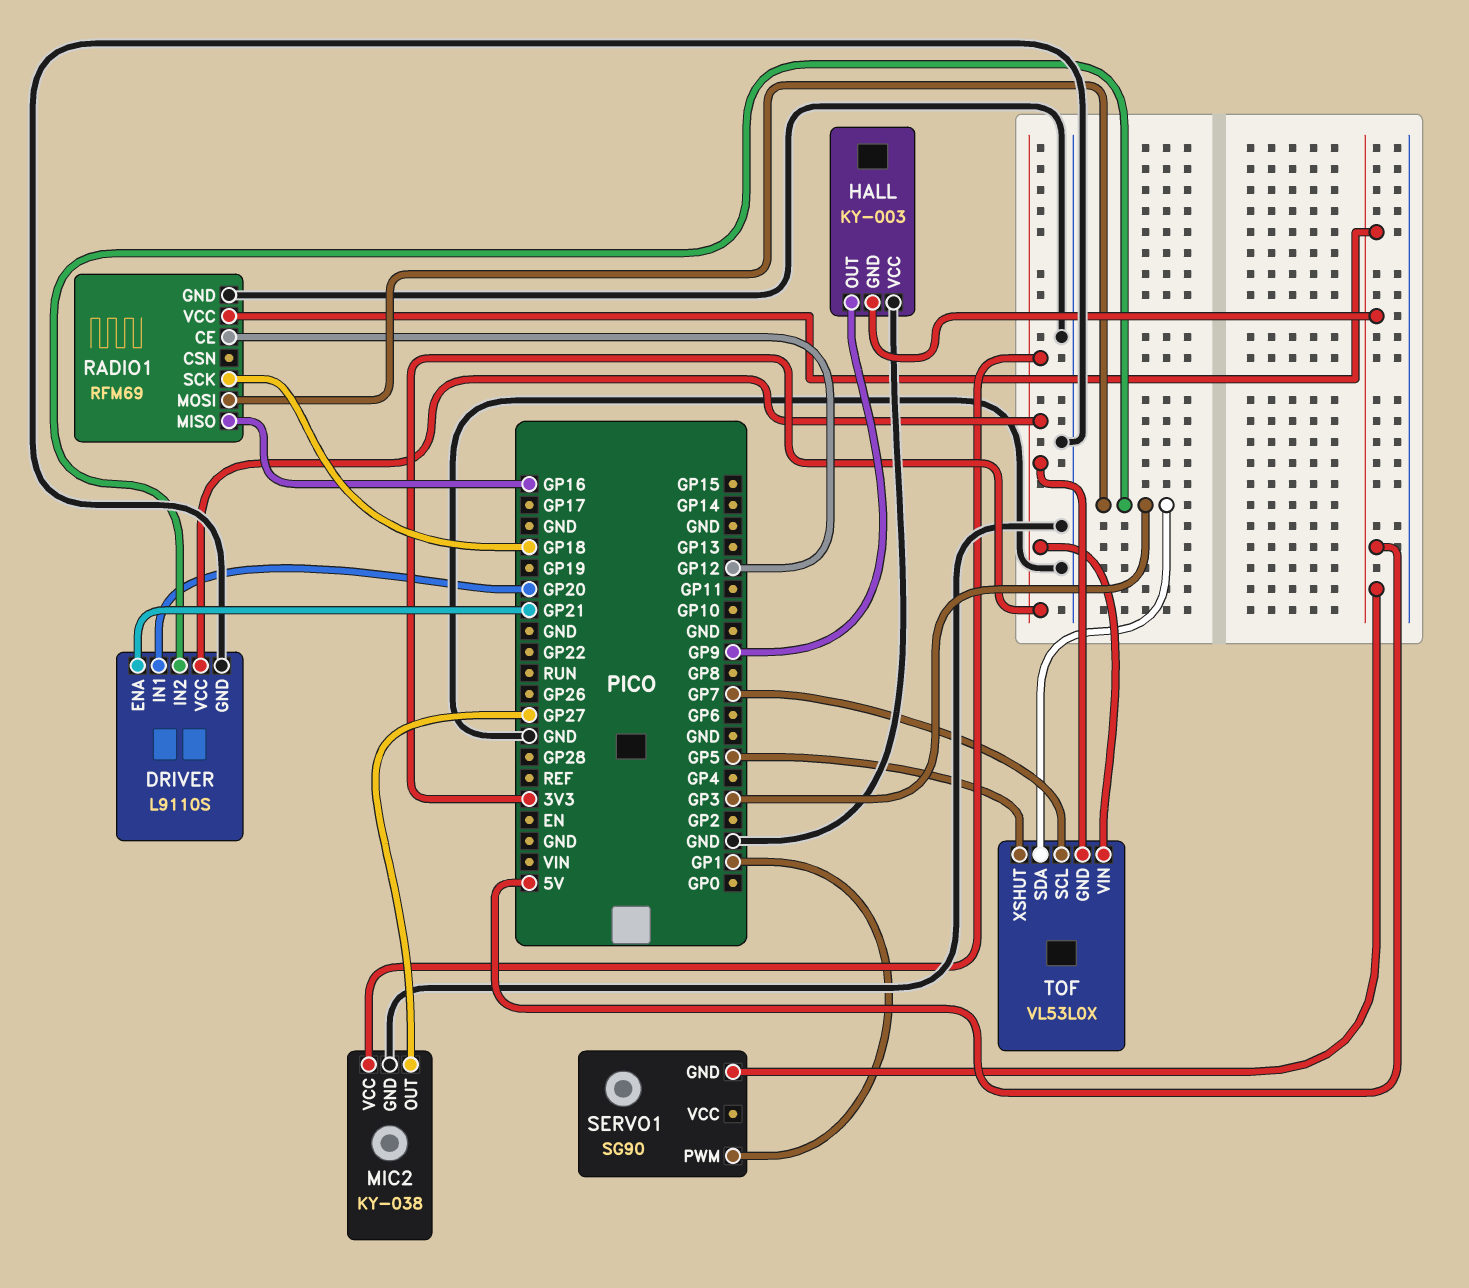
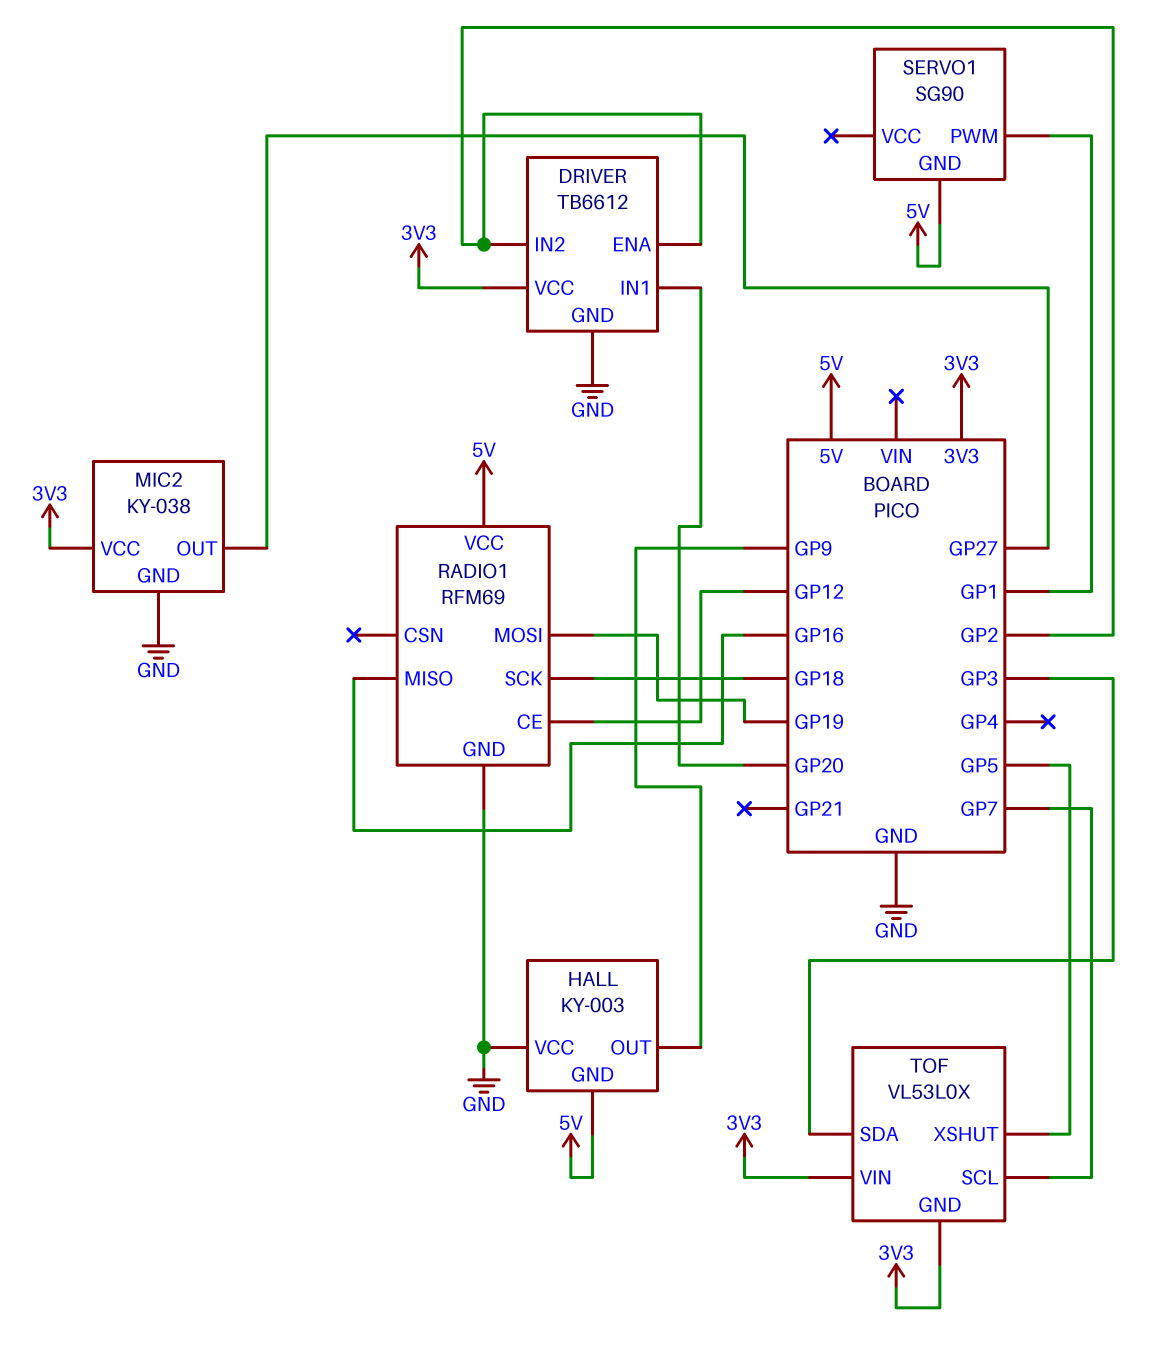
DRIVER: L9110S -> TB6612
DRIVER pin ENA: GP21 -> GP2
DRIVER pin IN2: GP3 -> GP2
RADIO1 pin MOSI: GP3 -> GP19

